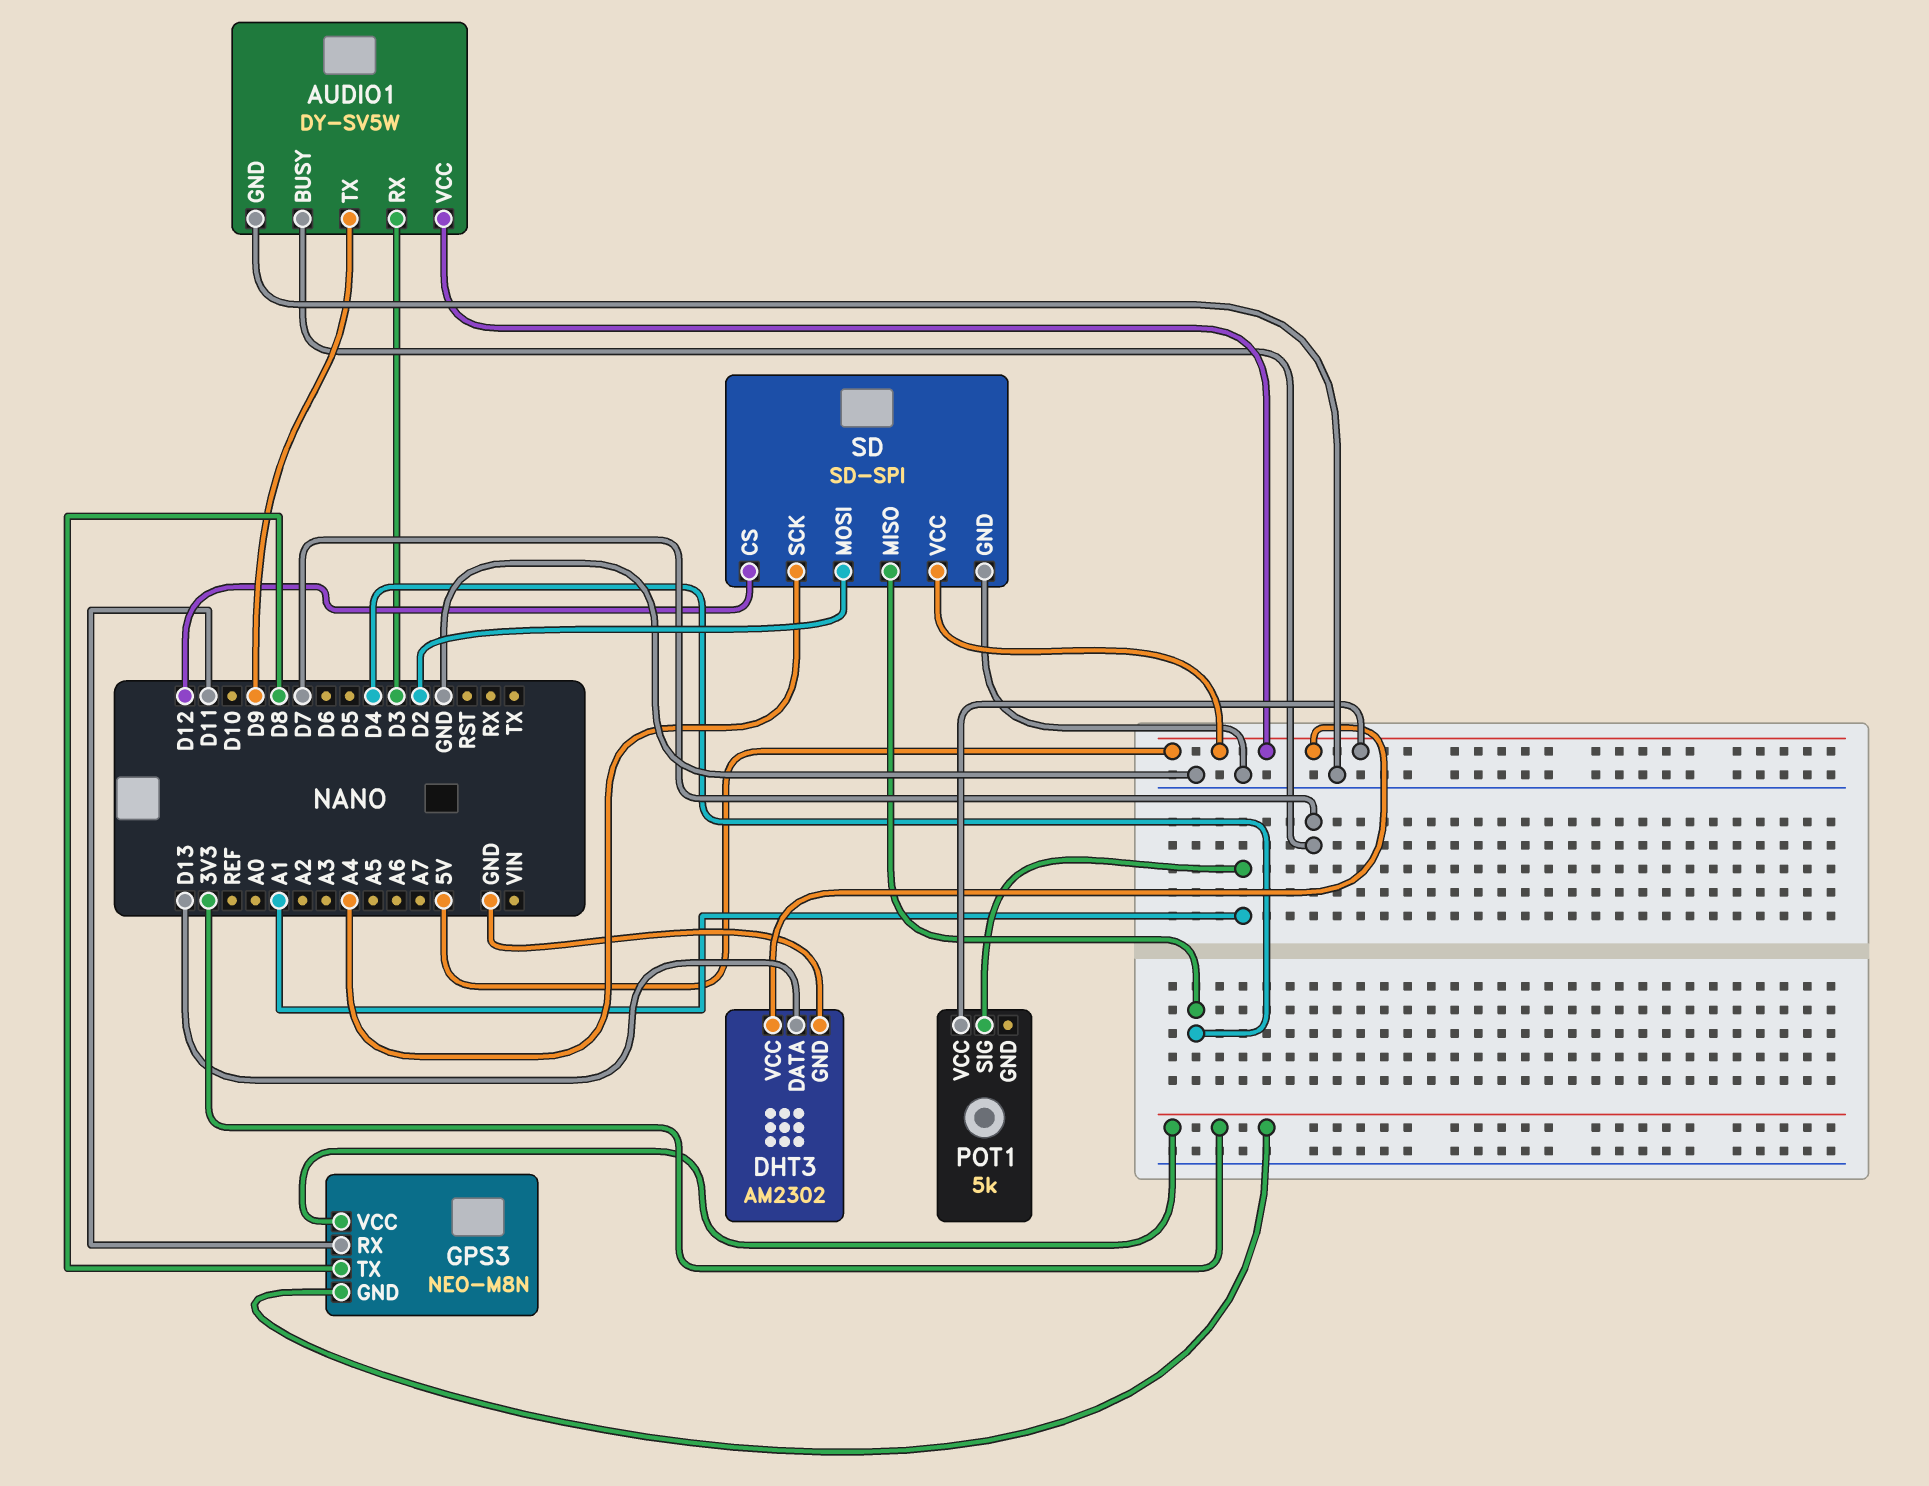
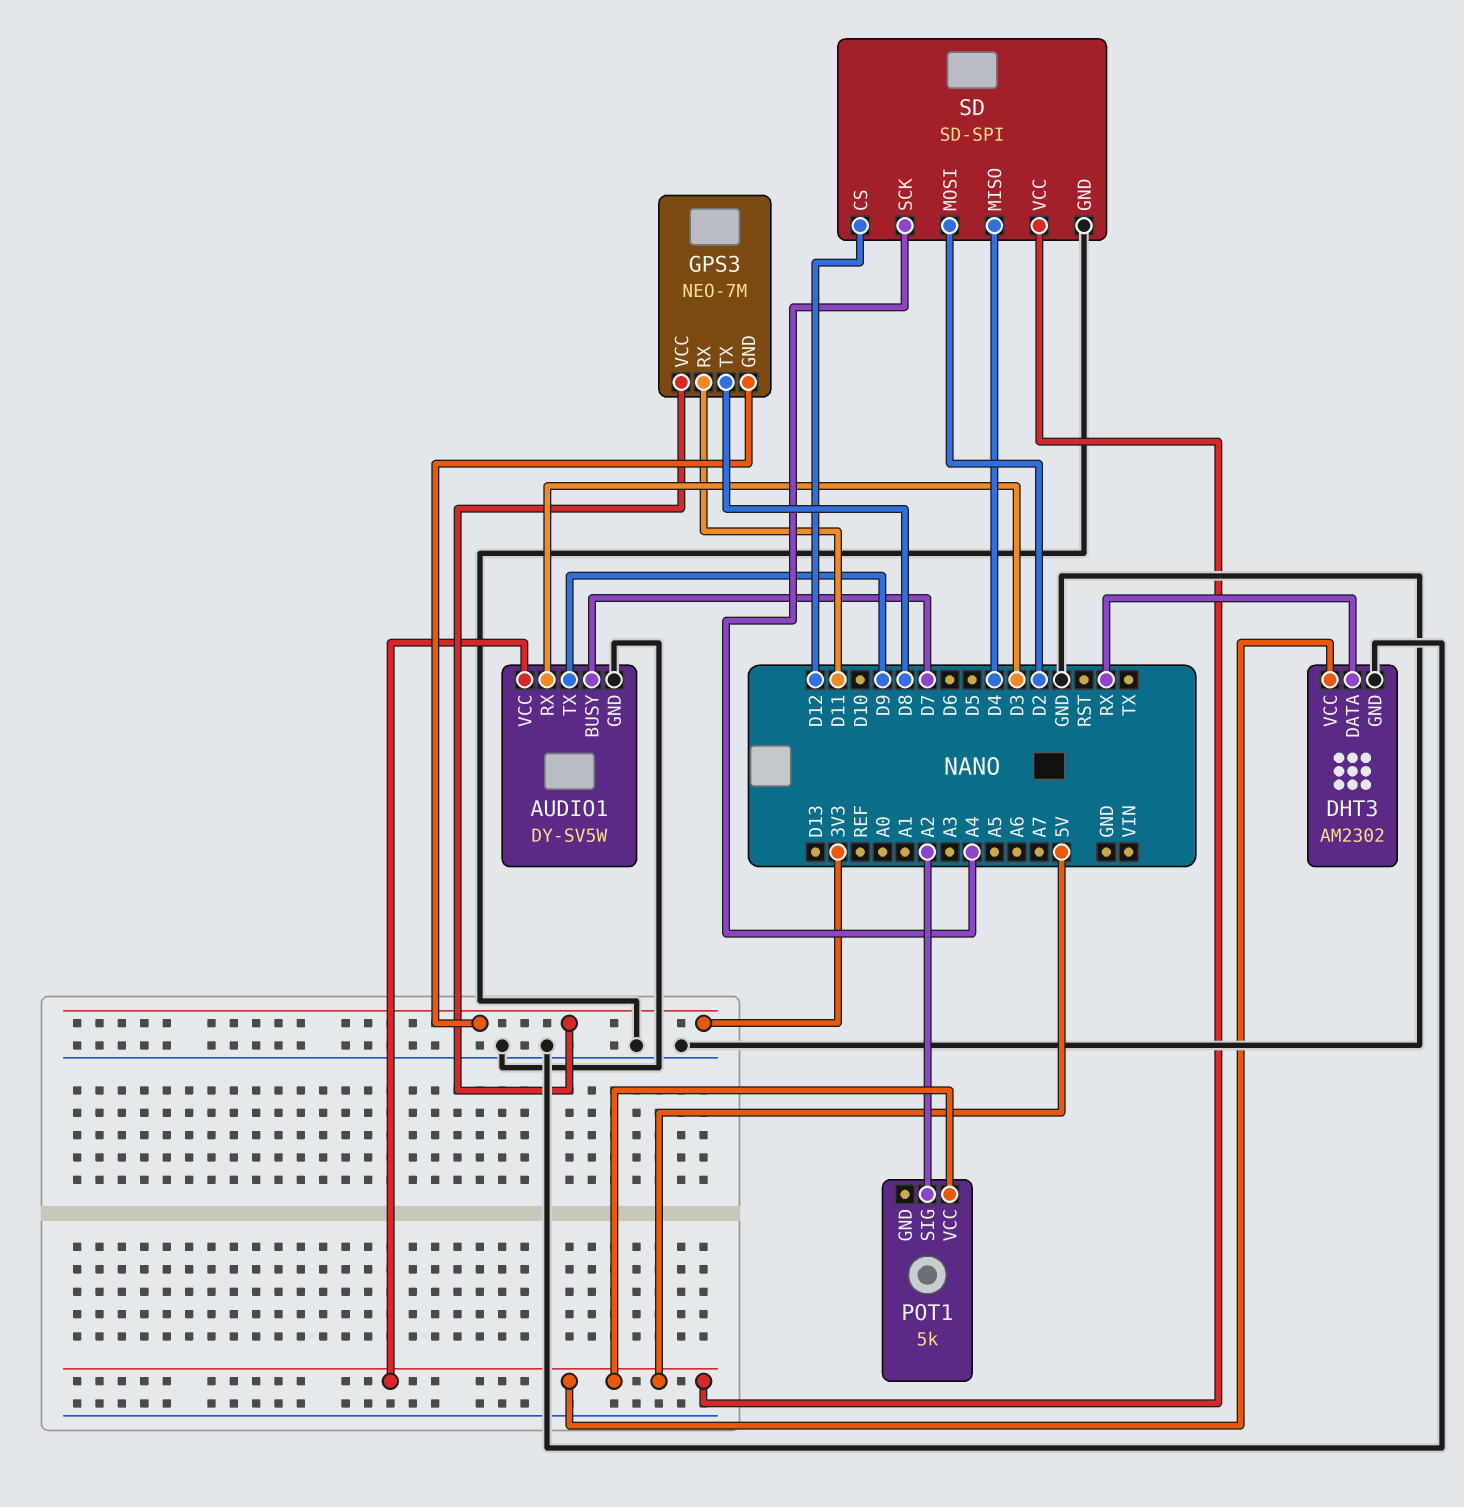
DHT3 pin DATA: D13 -> RX
GPS3: NEO-M8N -> NEO-7M
POT1 pin SIG: A1 -> A2

